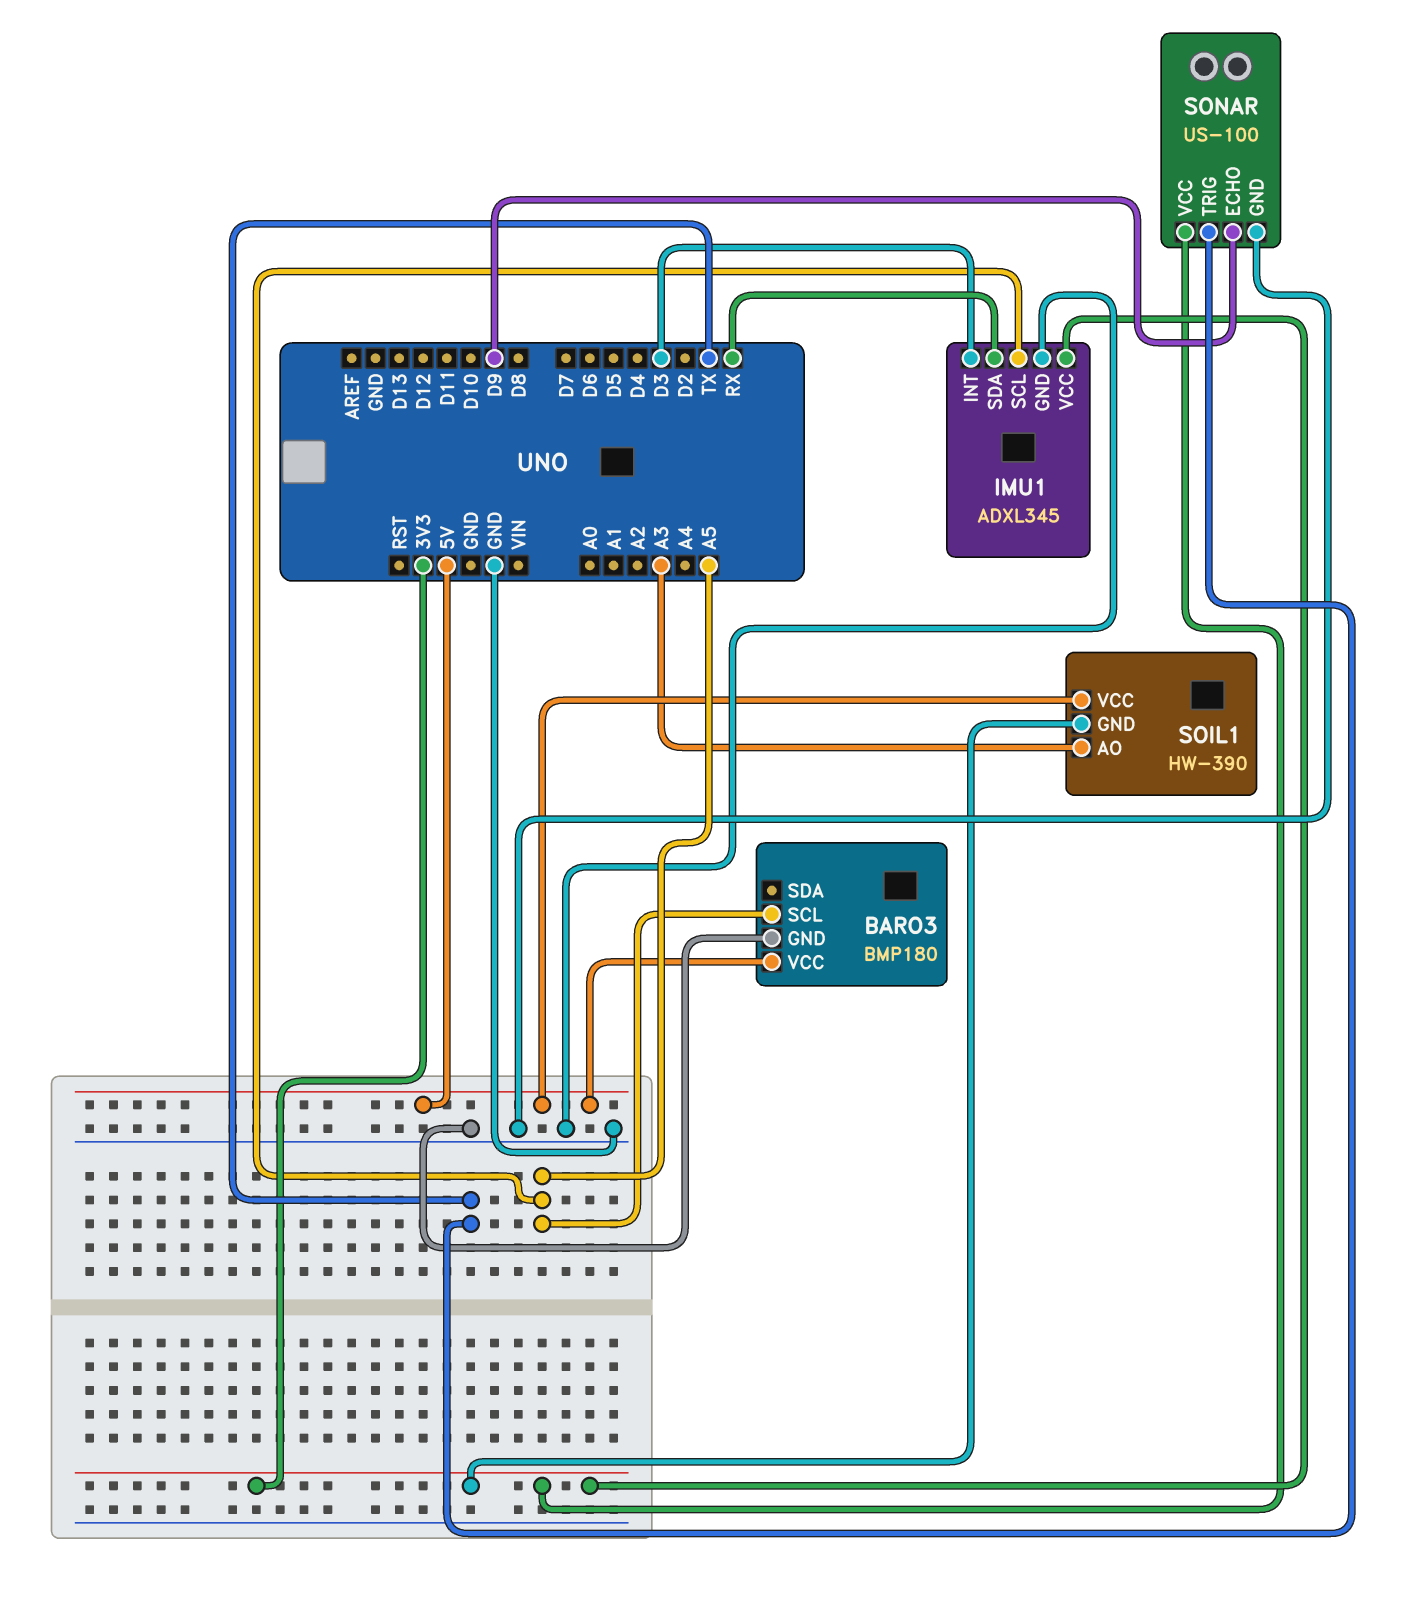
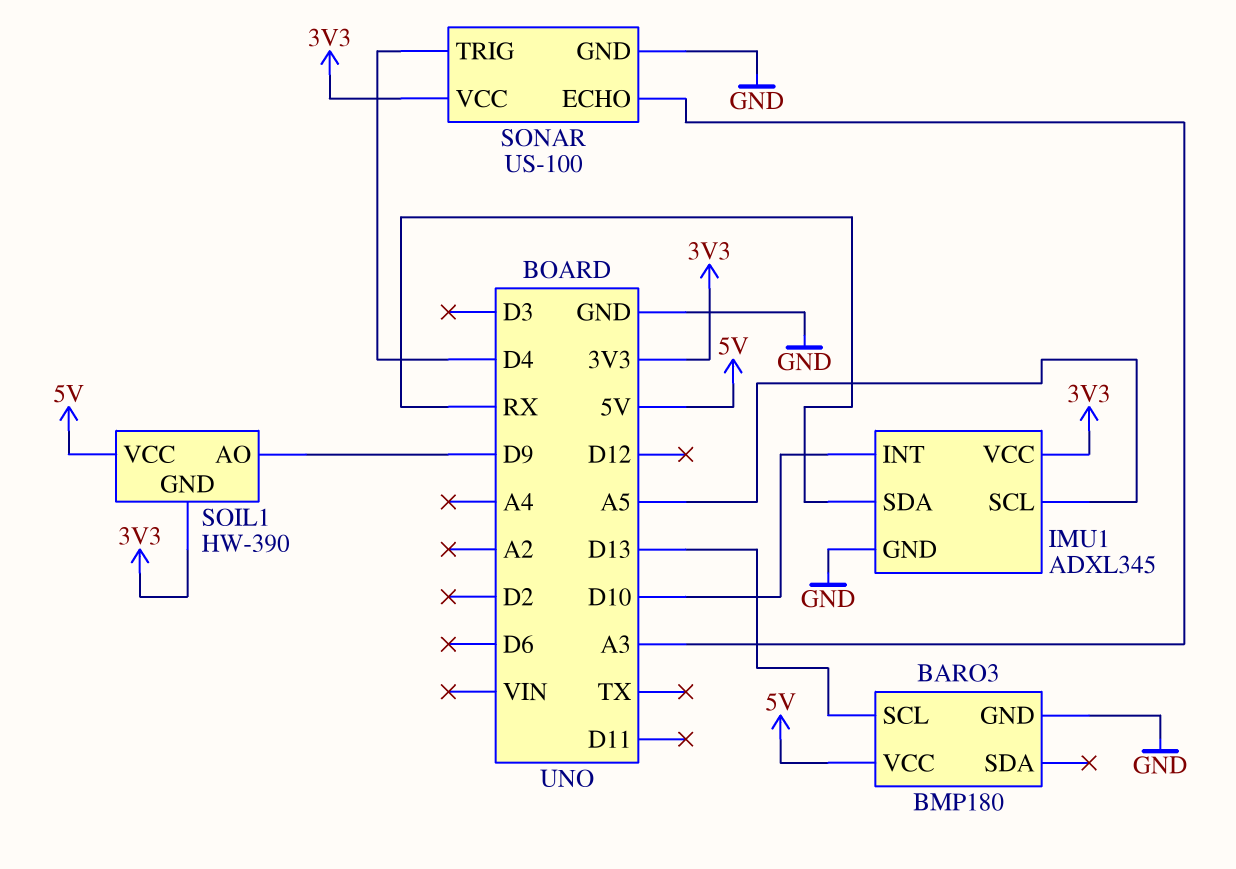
BARO3 pin SCL: A5 -> D13
IMU1 pin INT: D3 -> D10
SOIL1 pin AO: A3 -> D9
SONAR pin ECHO: D9 -> A3
SONAR pin TRIG: TX -> D4

